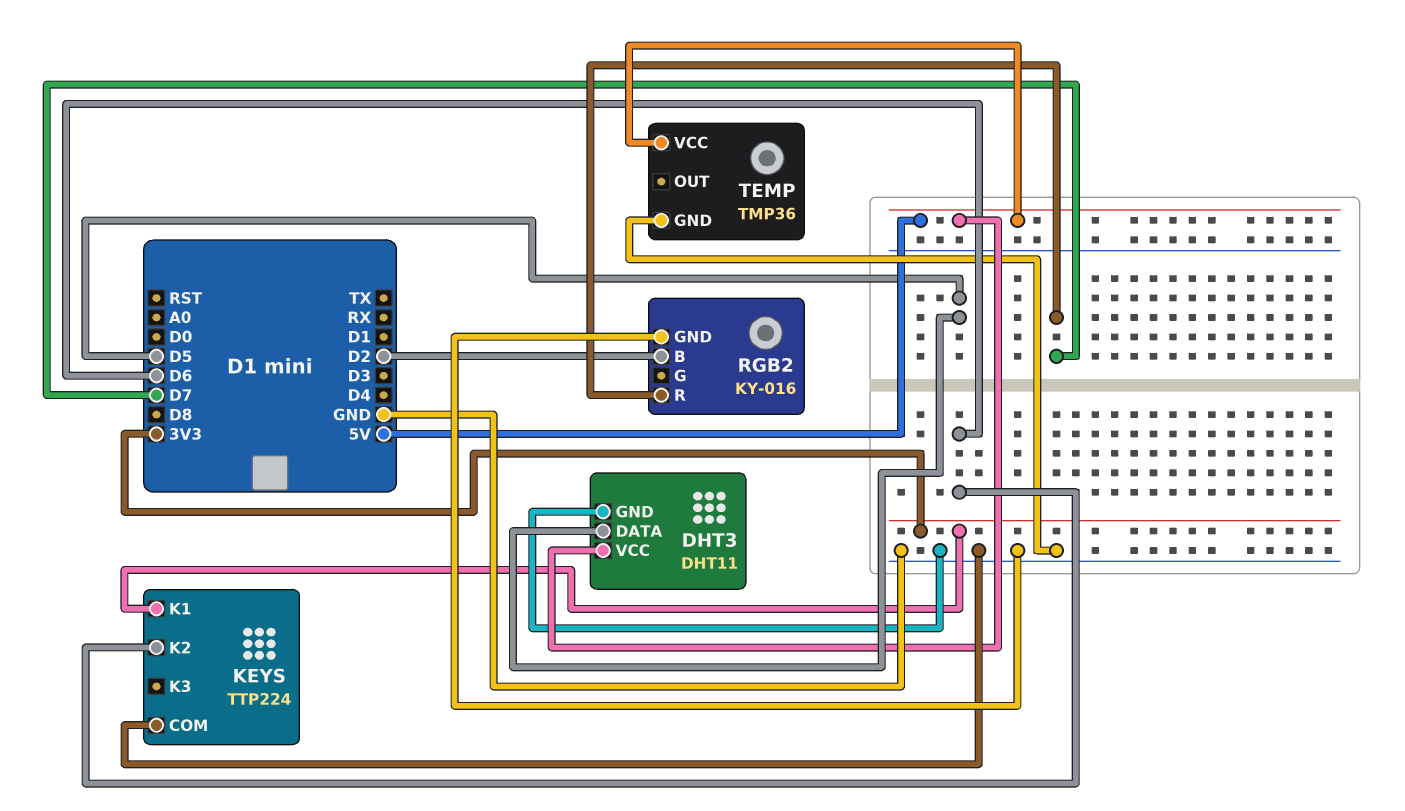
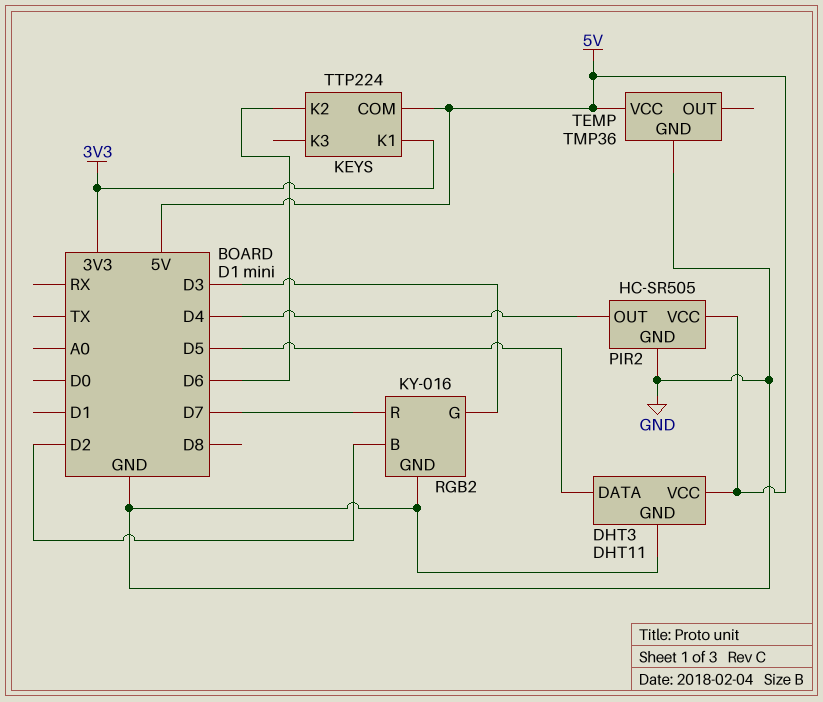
KEYS pin COM: GND -> 5V
PIR2: none -> HC-SR505
PIR2 pin GND: none -> GND
PIR2 pin OUT: none -> D4
PIR2 pin VCC: none -> 5V
RGB2 pin G: none -> D3

